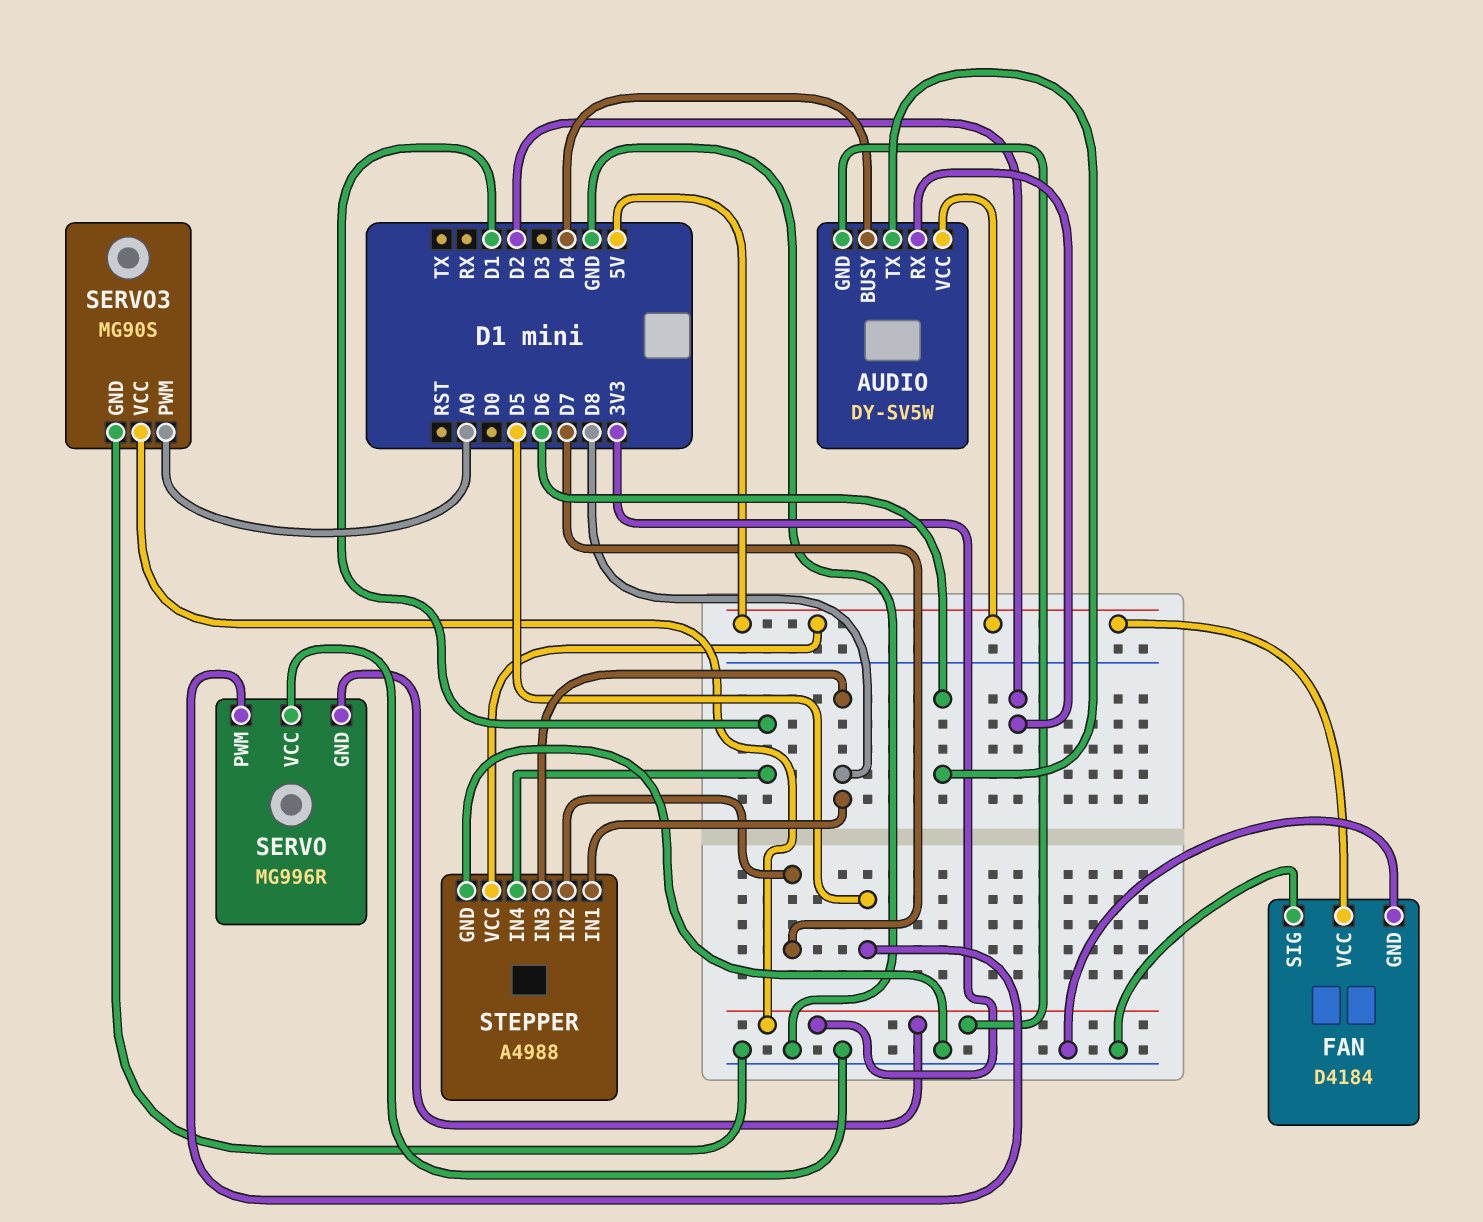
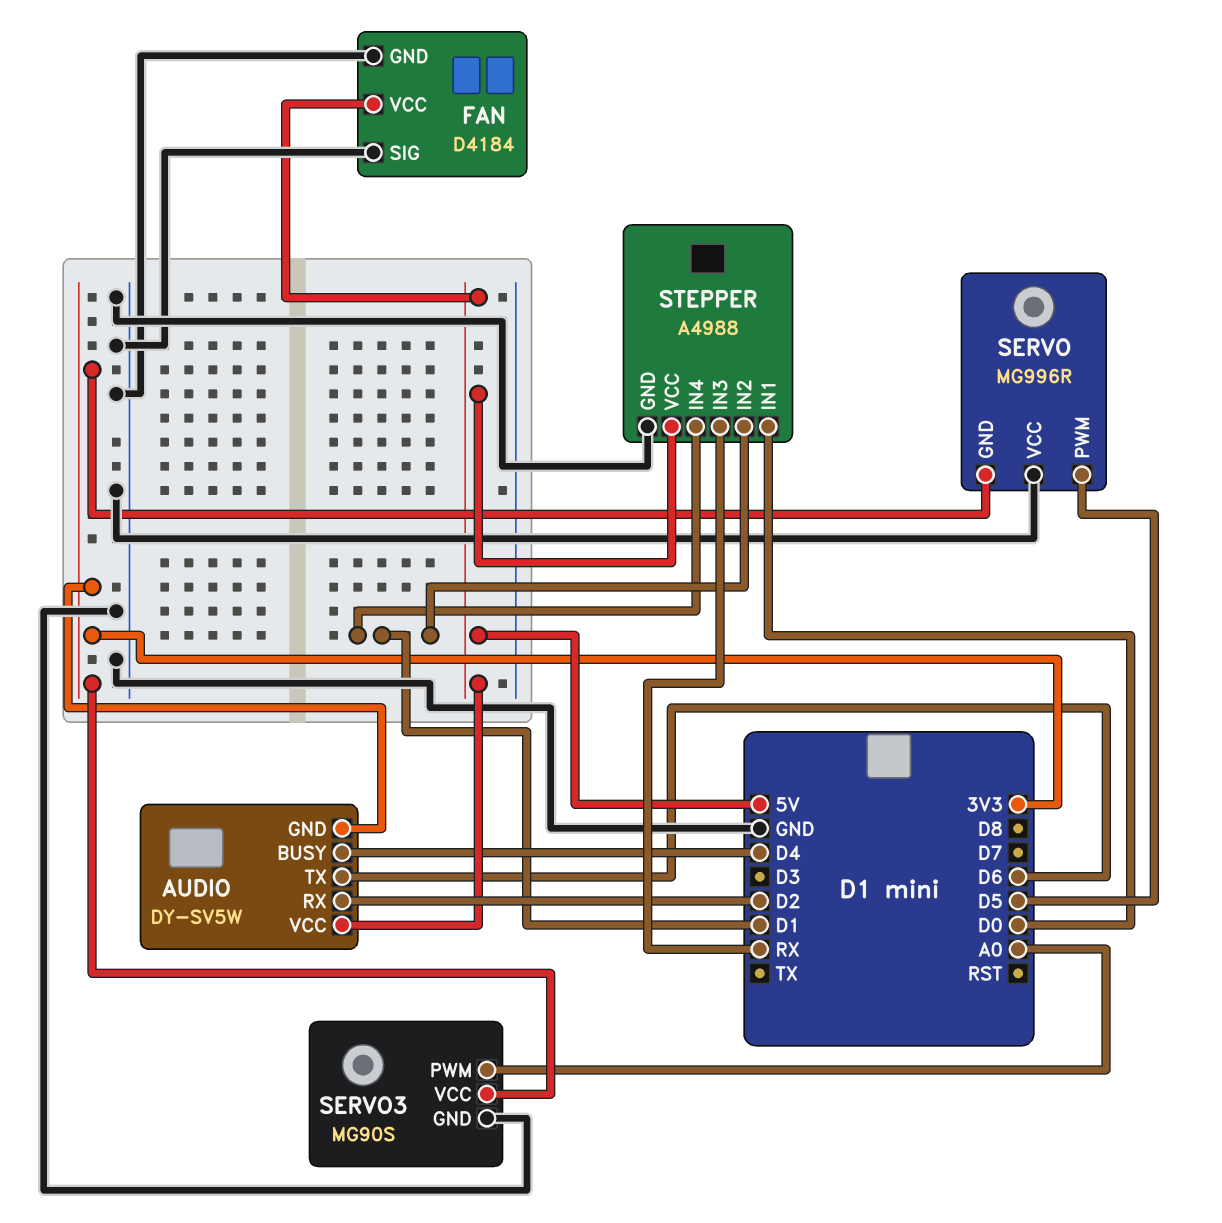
STEPPER pin IN1: D8 -> D0
STEPPER pin IN2: D7 -> D1
STEPPER pin IN3: D8 -> RX

